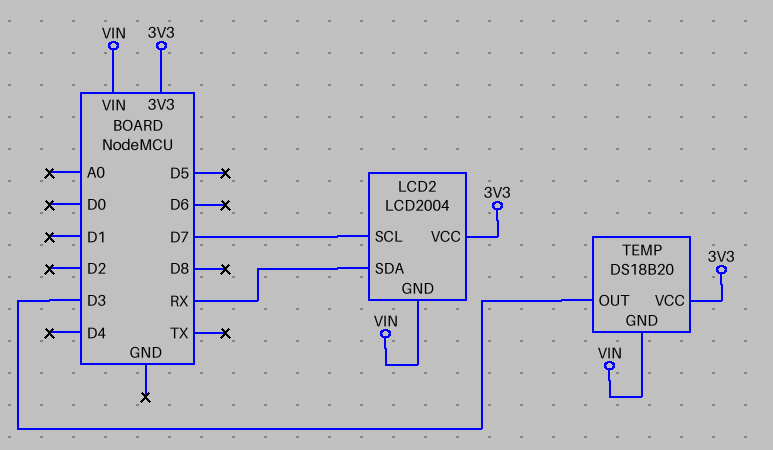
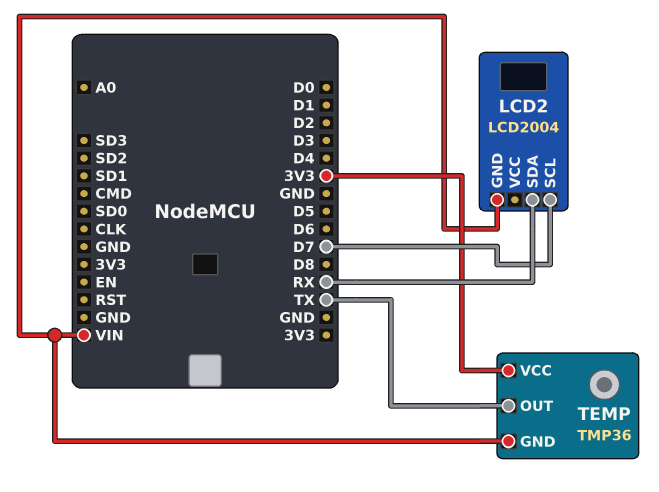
LCD2 pin VCC: 3V3 -> none
TEMP: DS18B20 -> TMP36
TEMP pin OUT: D3 -> TX

